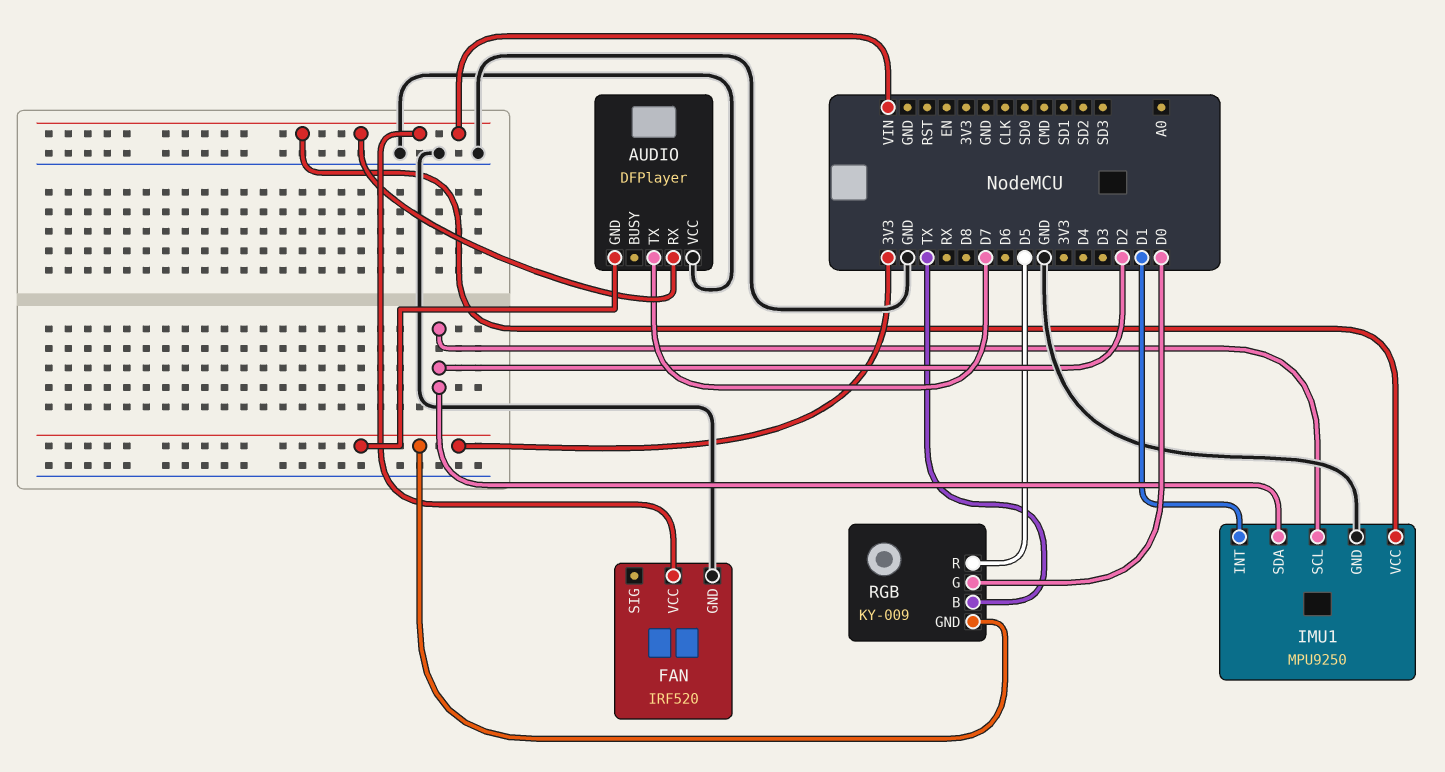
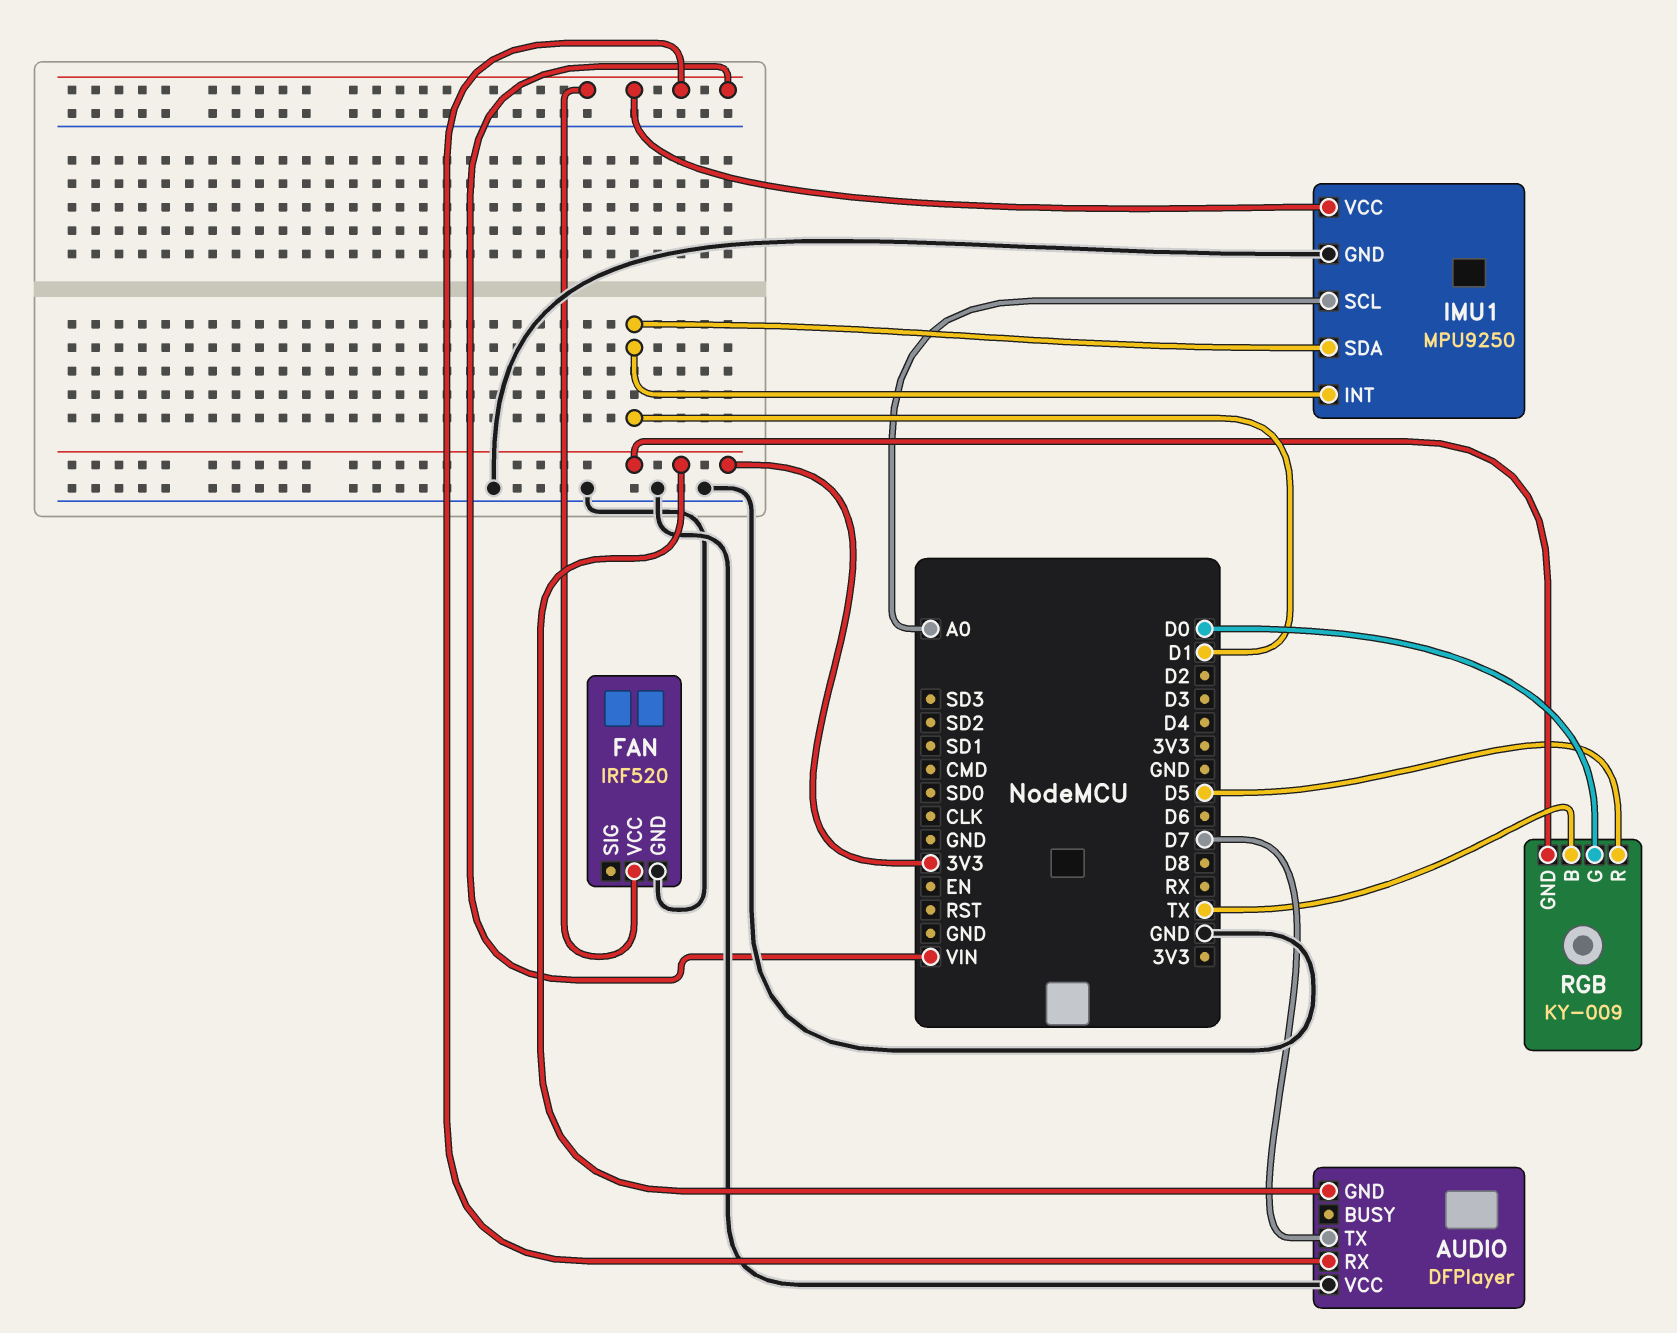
IMU1 pin SCL: D2 -> A0
IMU1 pin SDA: D2 -> D1

